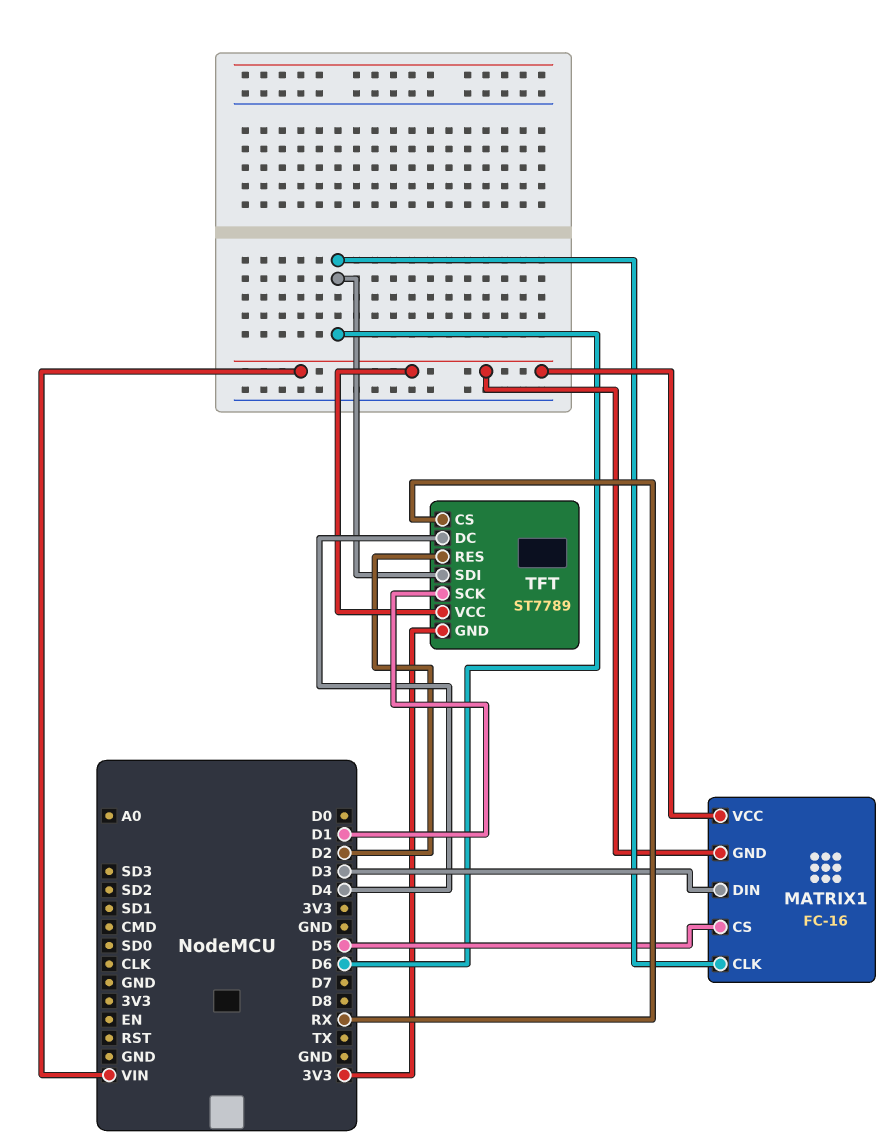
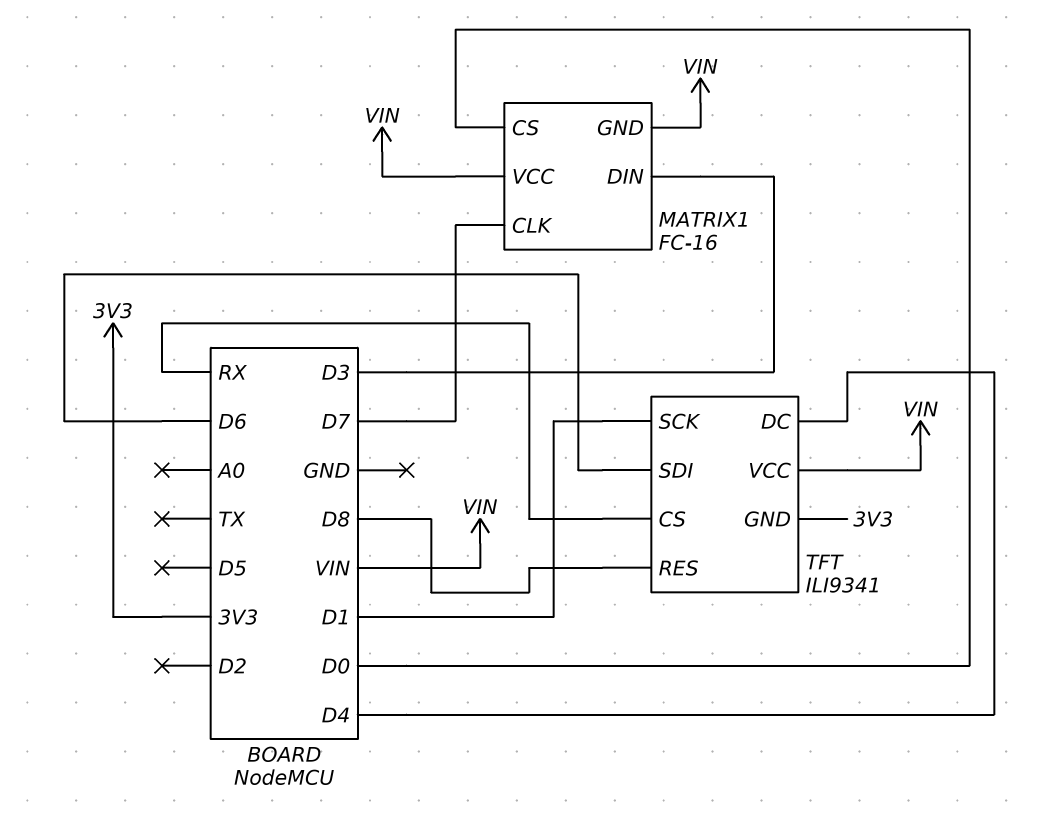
MATRIX1 pin CLK: D6 -> D7
MATRIX1 pin CS: D5 -> D0
TFT: ST7789 -> ILI9341
TFT pin RES: D2 -> D8

